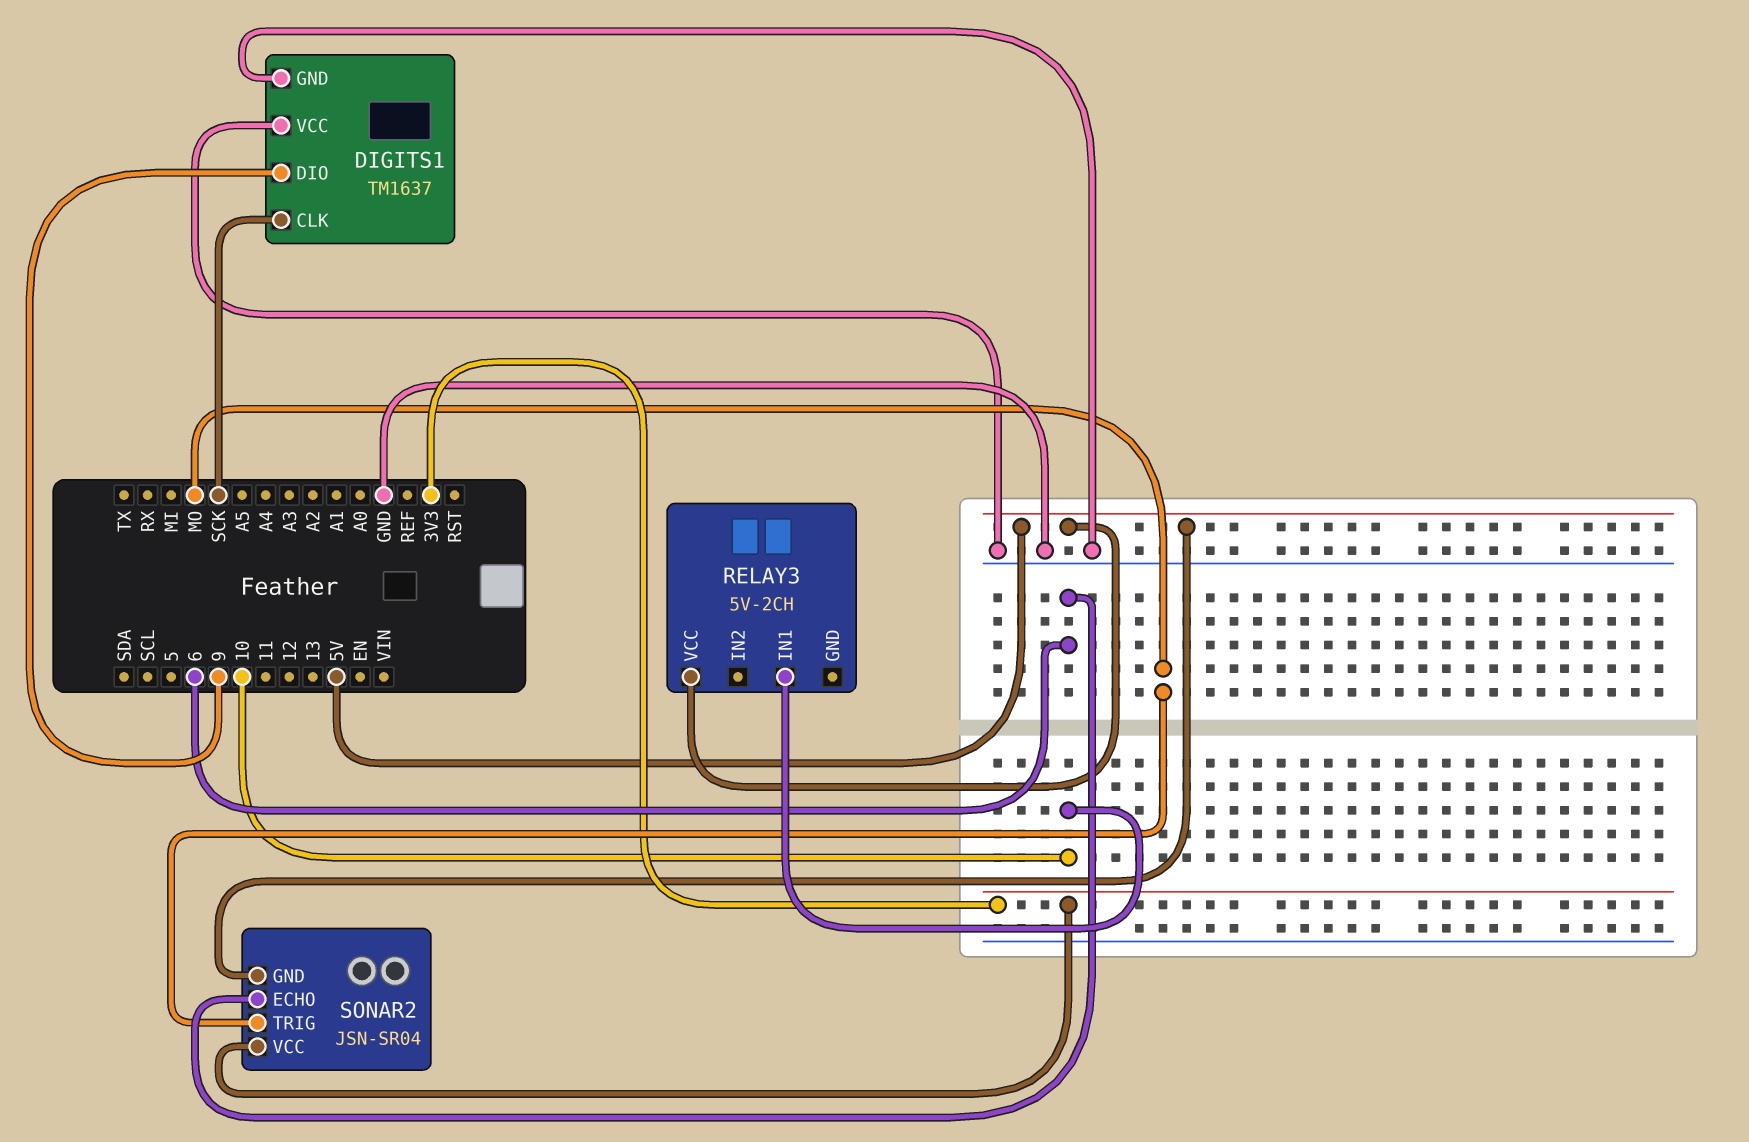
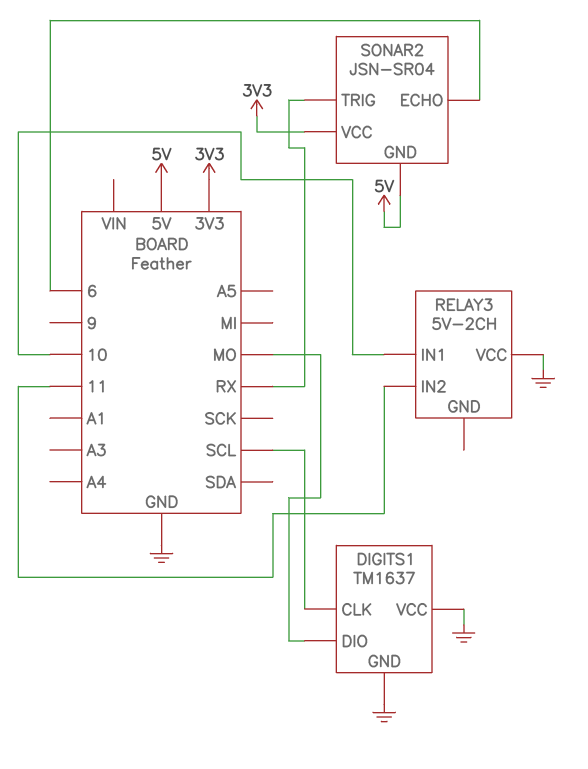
DIGITS1 pin CLK: SCK -> SCL
DIGITS1 pin DIO: 9 -> MO
RELAY3 pin IN2: none -> 11
RELAY3 pin VCC: 5V -> GND
SONAR2 pin TRIG: MO -> RX

